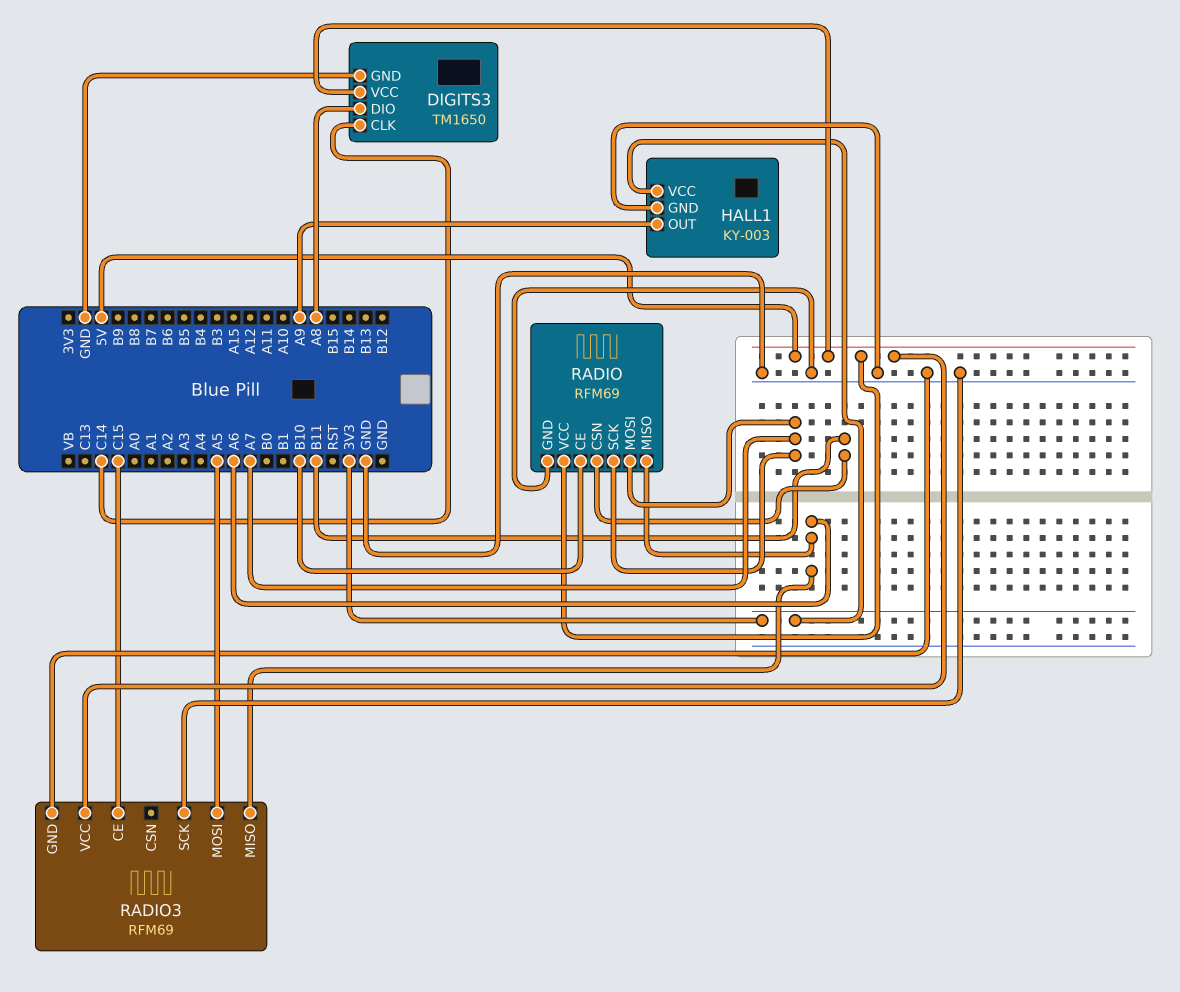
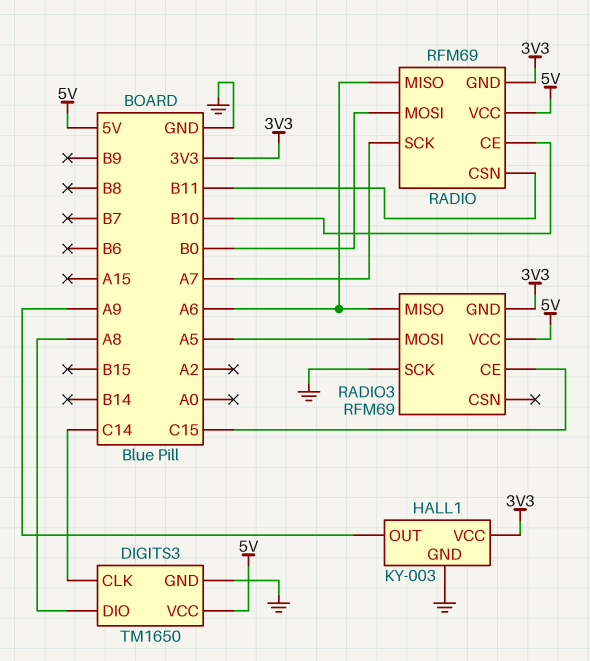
RADIO pin GND: GND -> 3V3
RADIO pin MOSI: A7 -> B0
RADIO3 pin GND: GND -> 3V3

